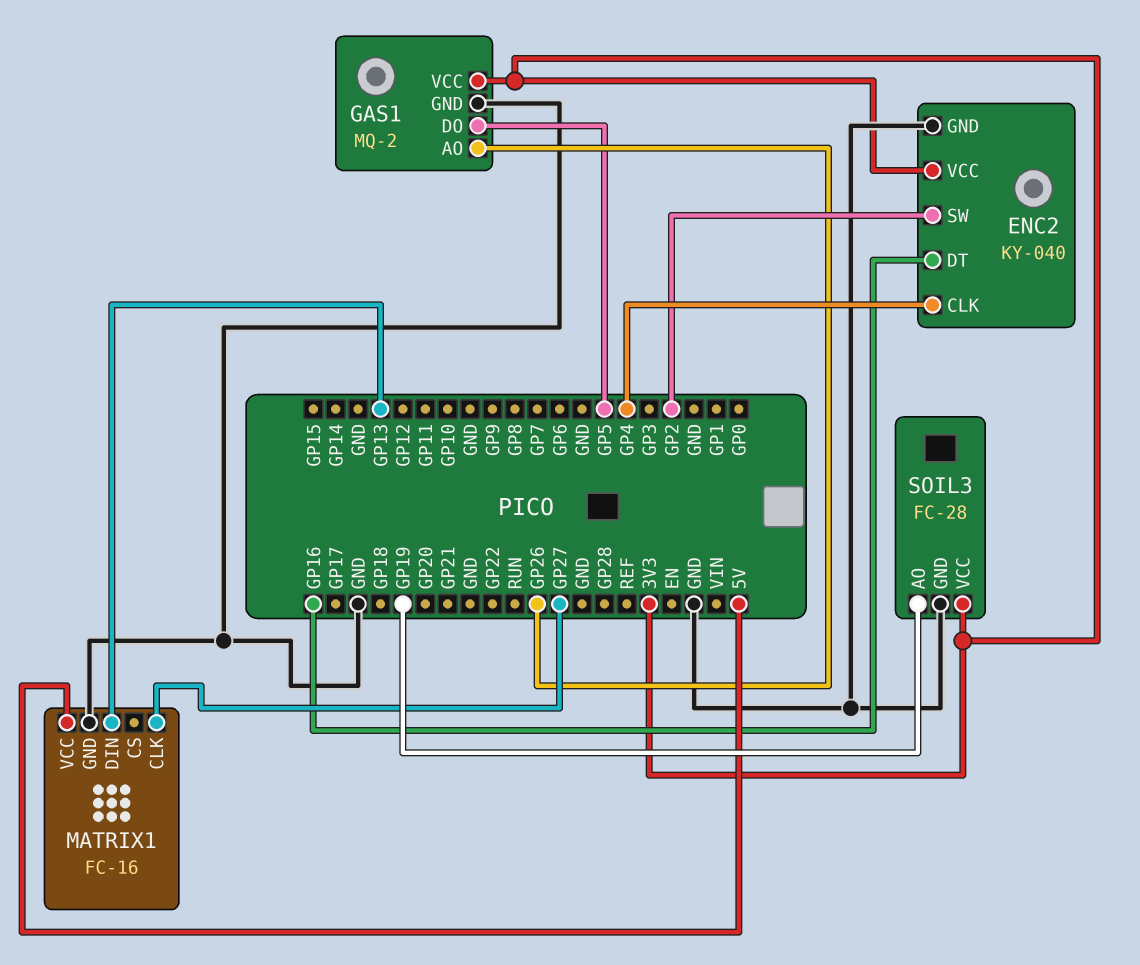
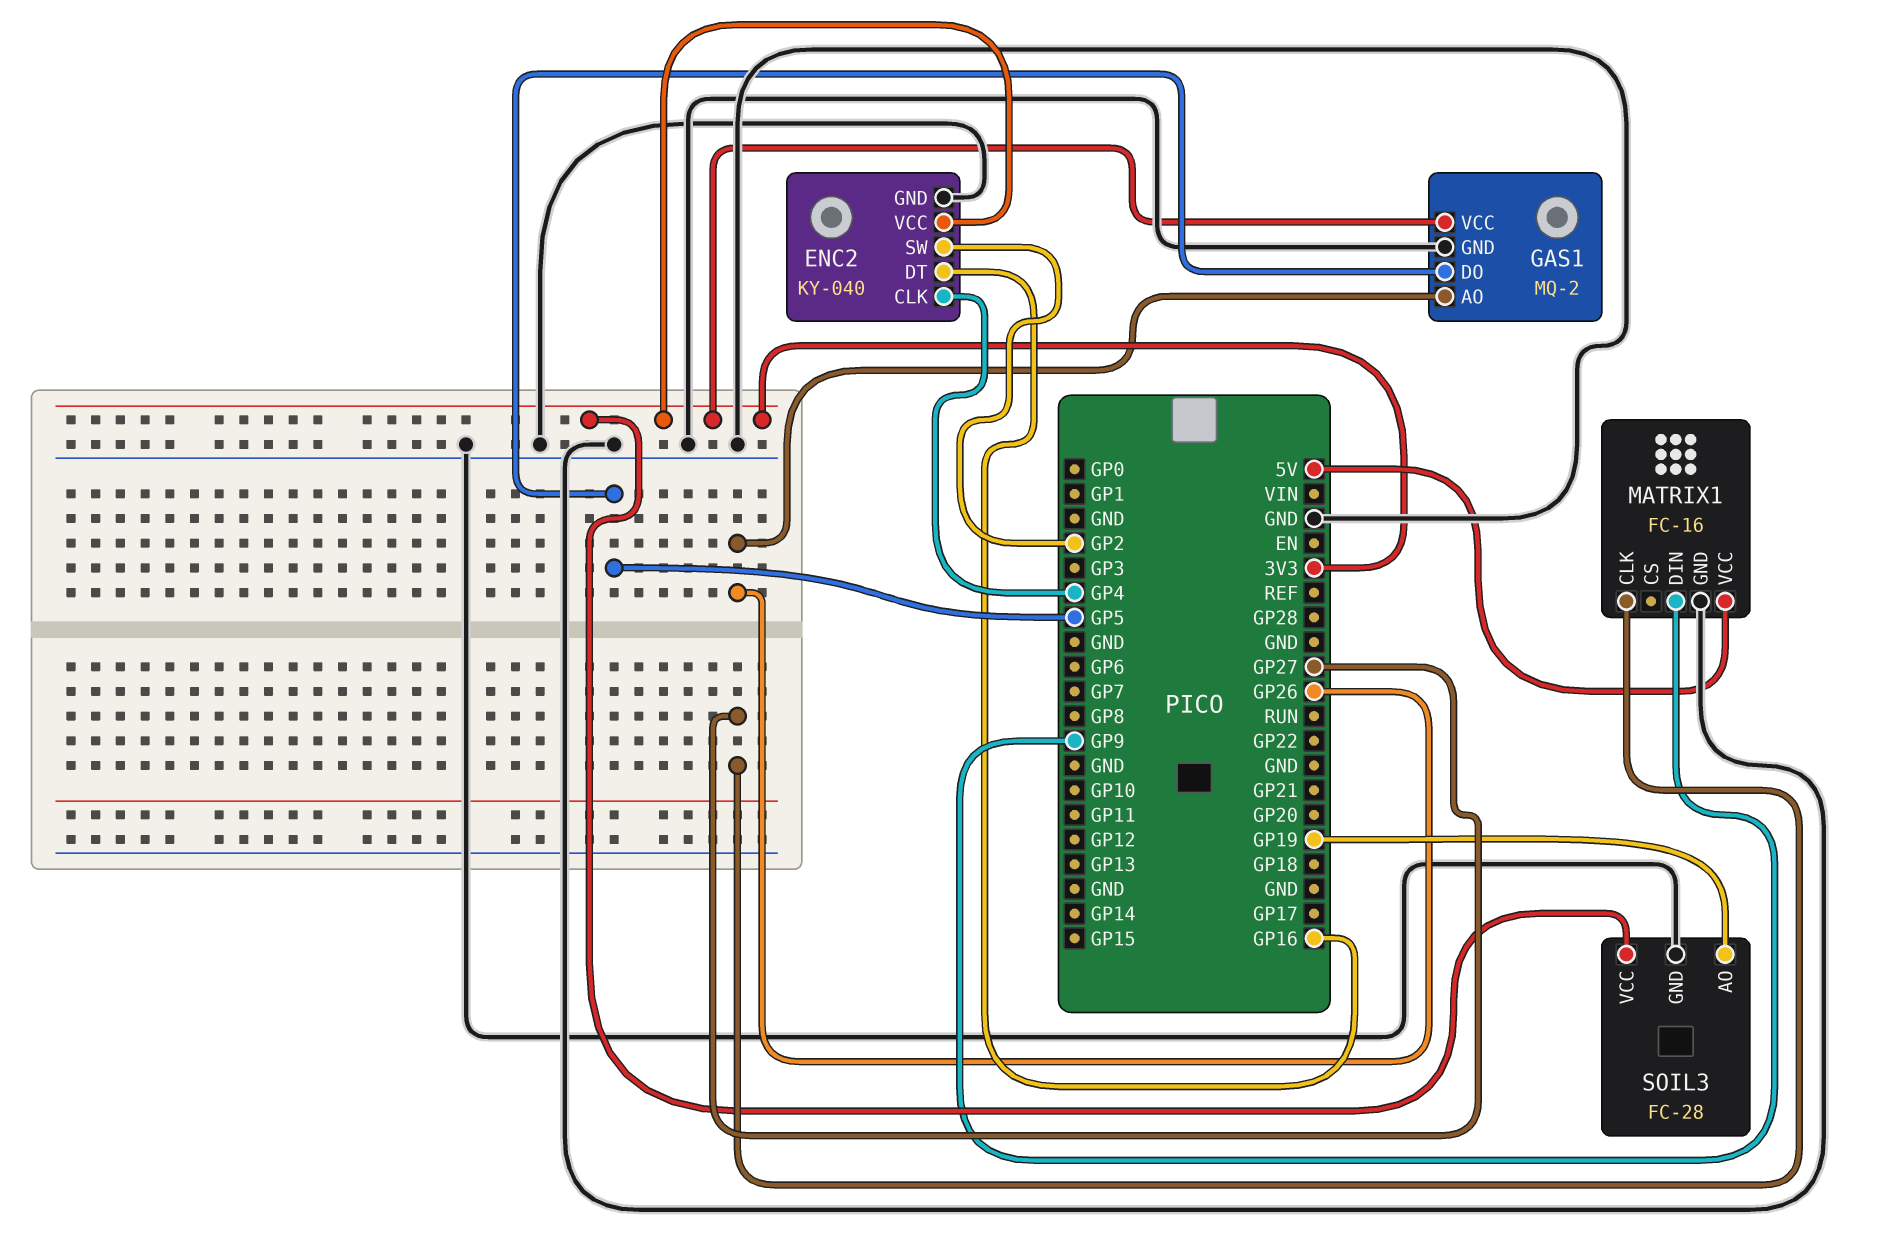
MATRIX1 pin DIN: GP13 -> GP9

